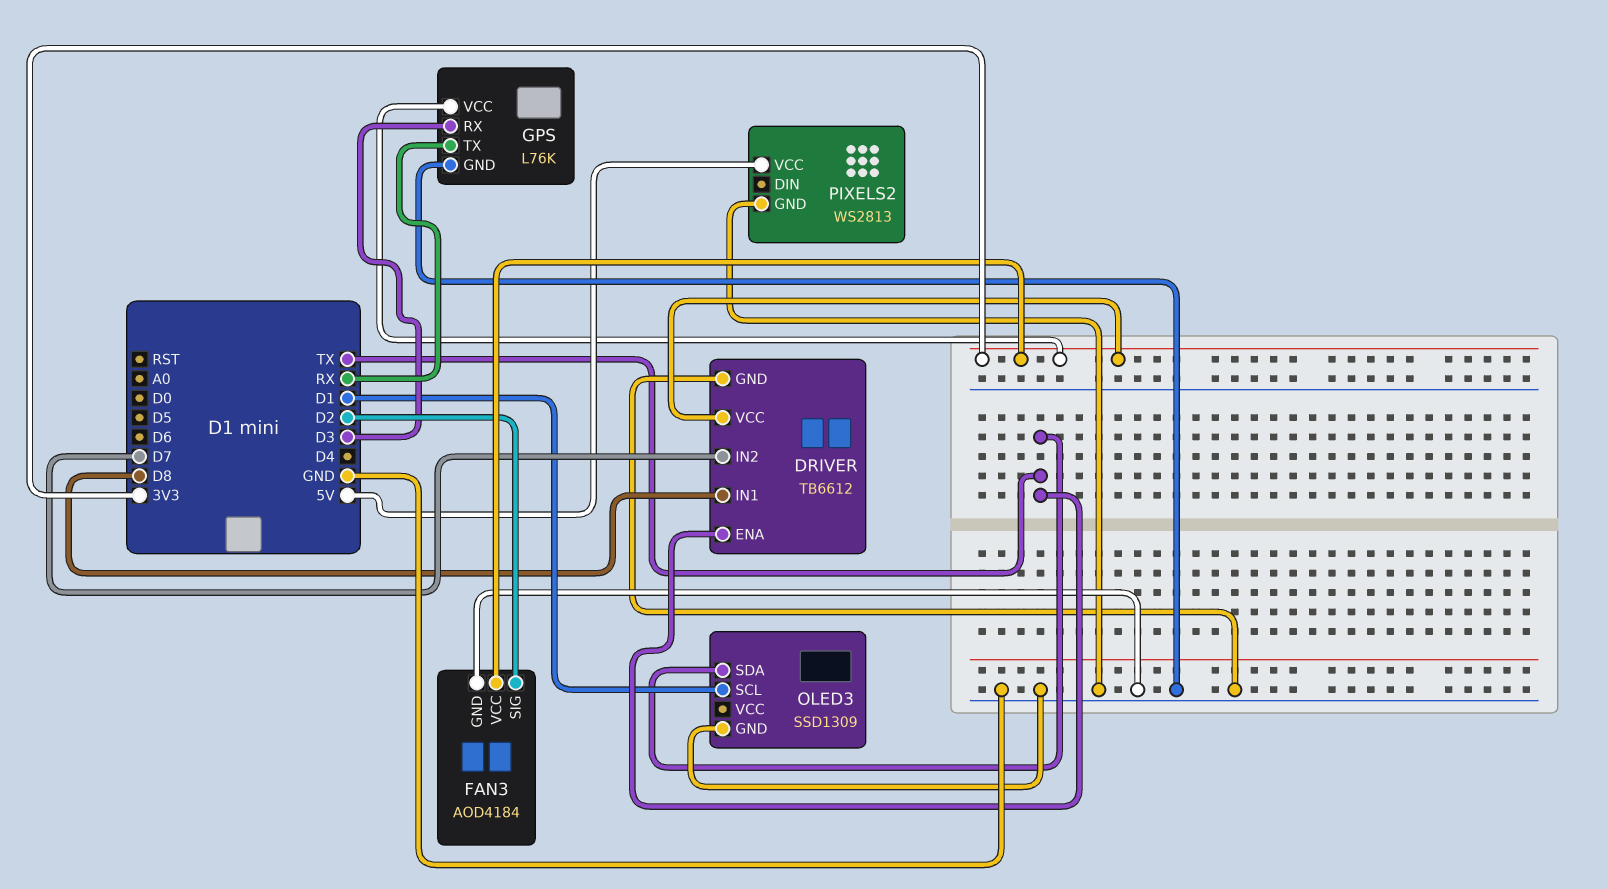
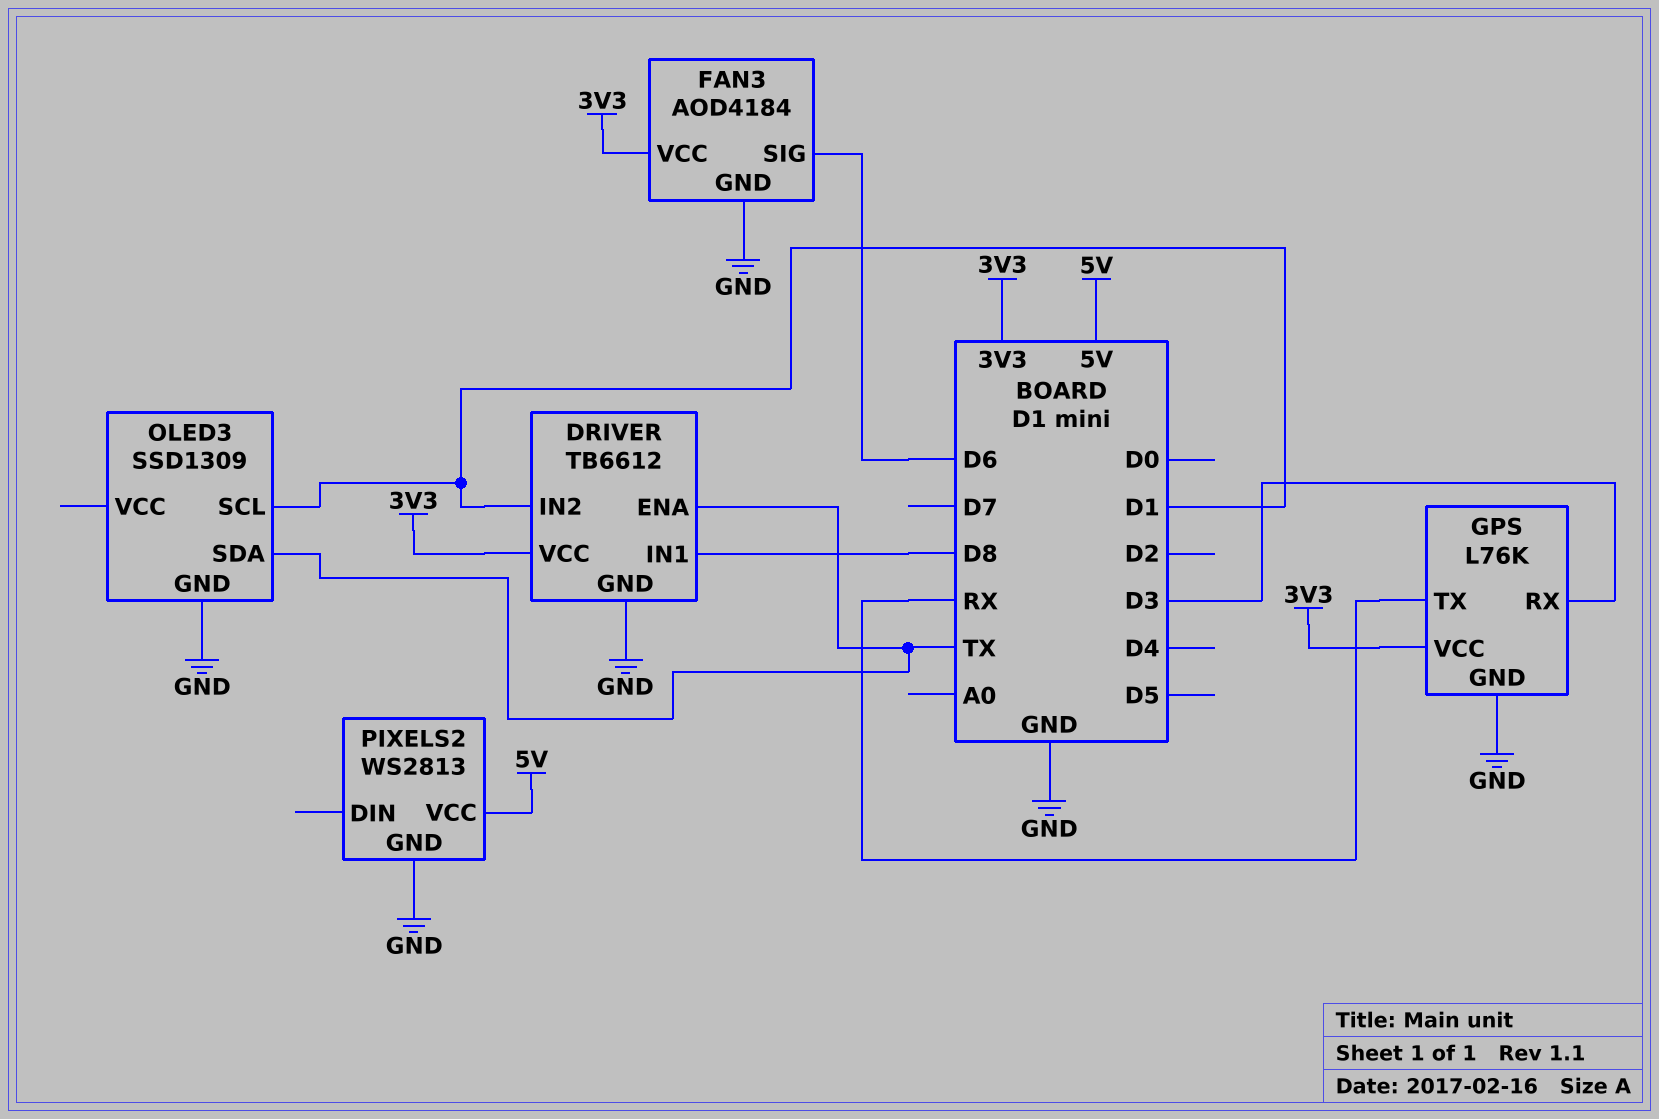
DRIVER pin IN2: D7 -> D1
FAN3 pin SIG: D2 -> D6

